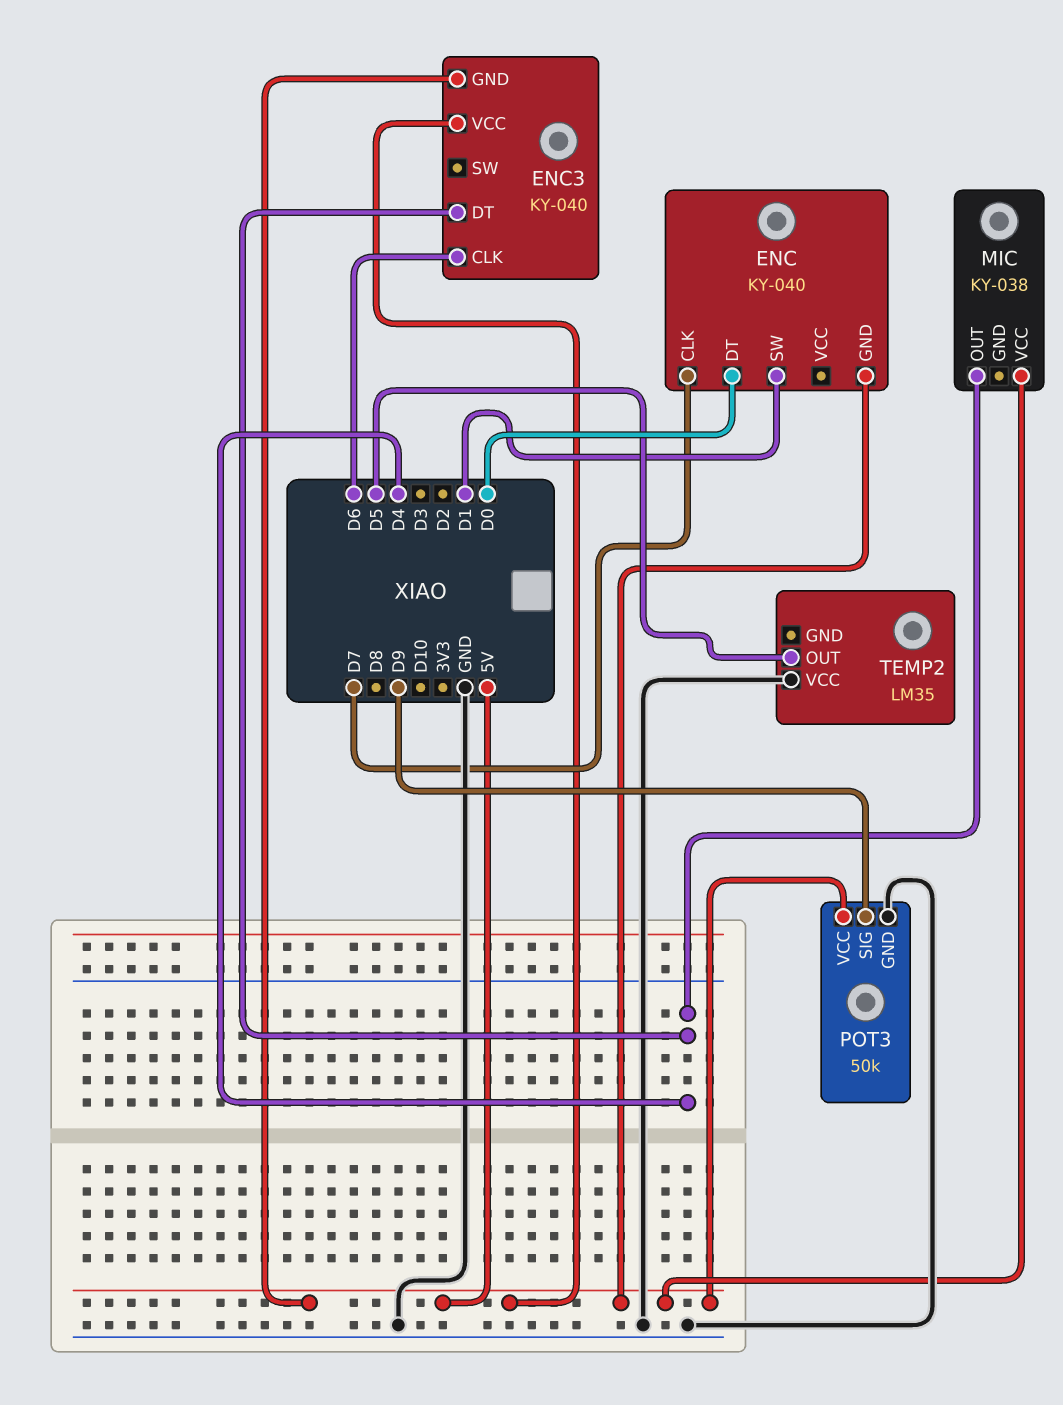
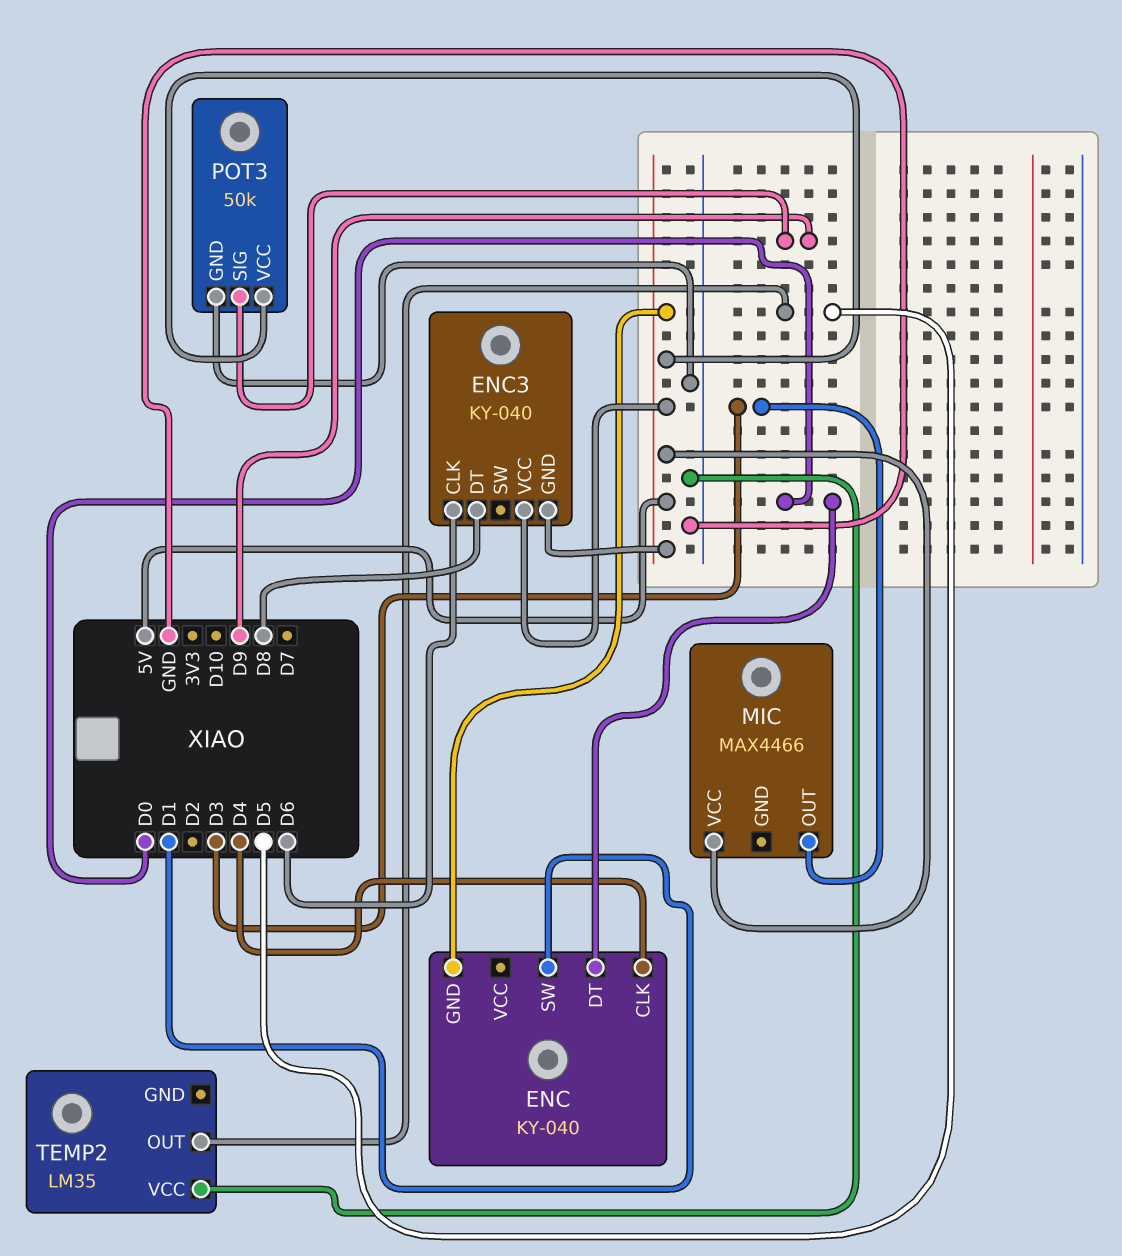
ENC pin CLK: D7 -> D4
ENC3 pin DT: D4 -> D8
MIC: KY-038 -> MAX4466
MIC pin OUT: D4 -> D3

